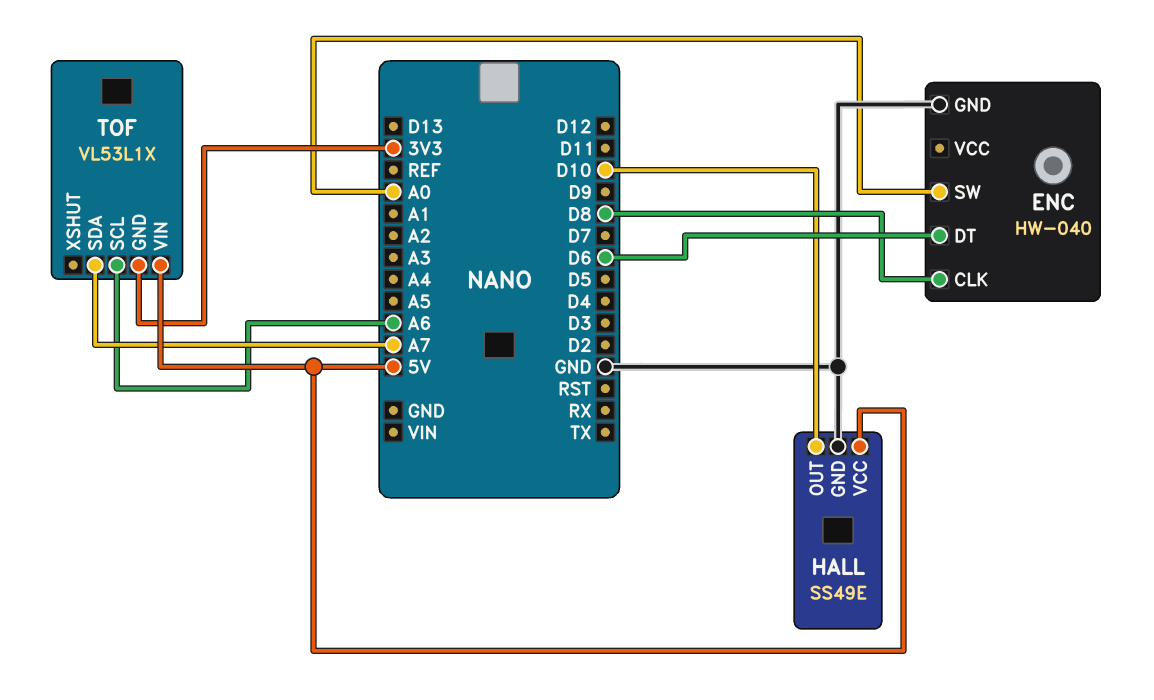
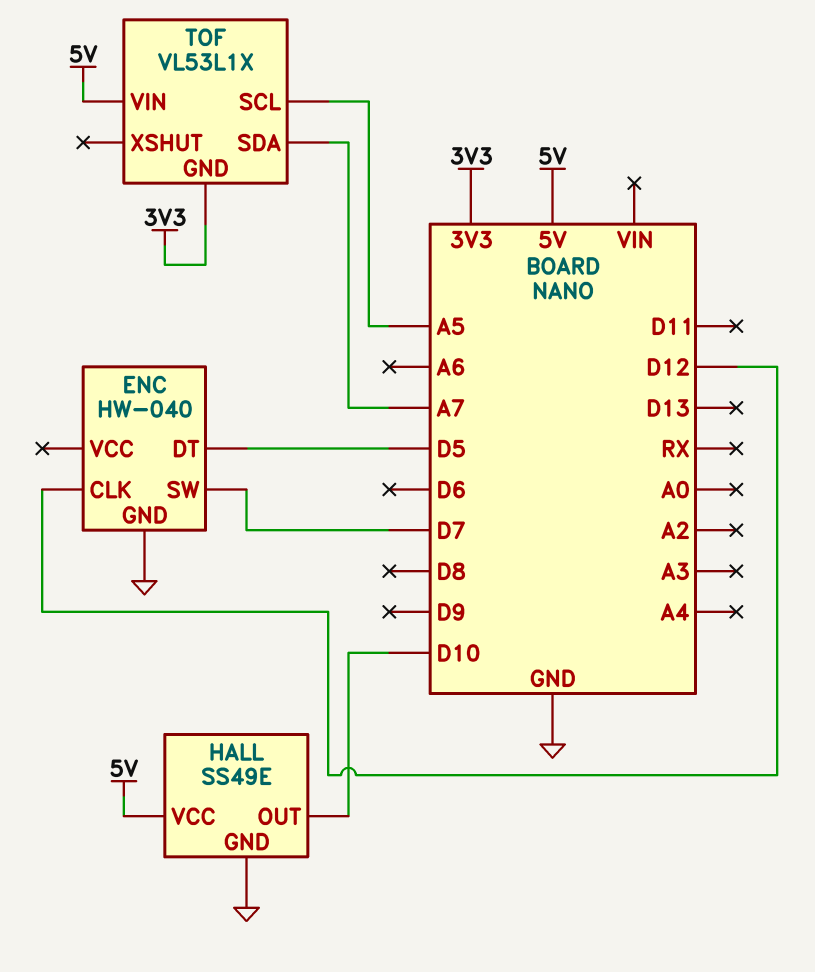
ENC pin CLK: D8 -> D12
ENC pin DT: D6 -> D5
ENC pin SW: A0 -> D7
TOF pin SCL: A6 -> A5

